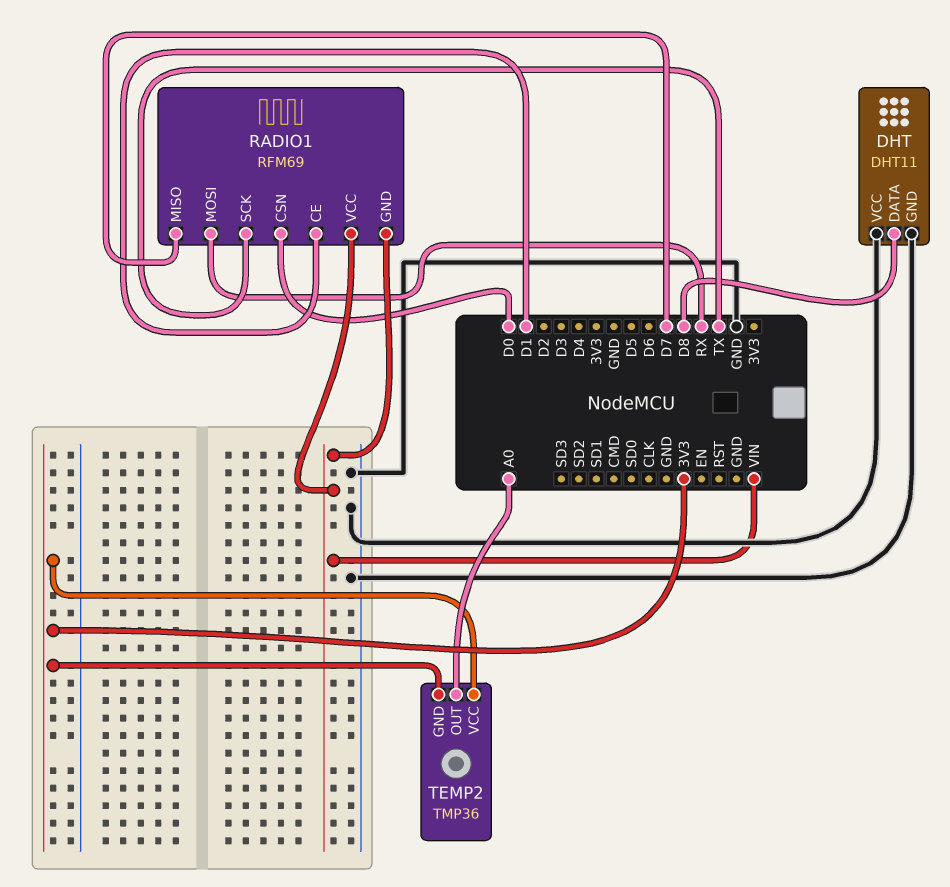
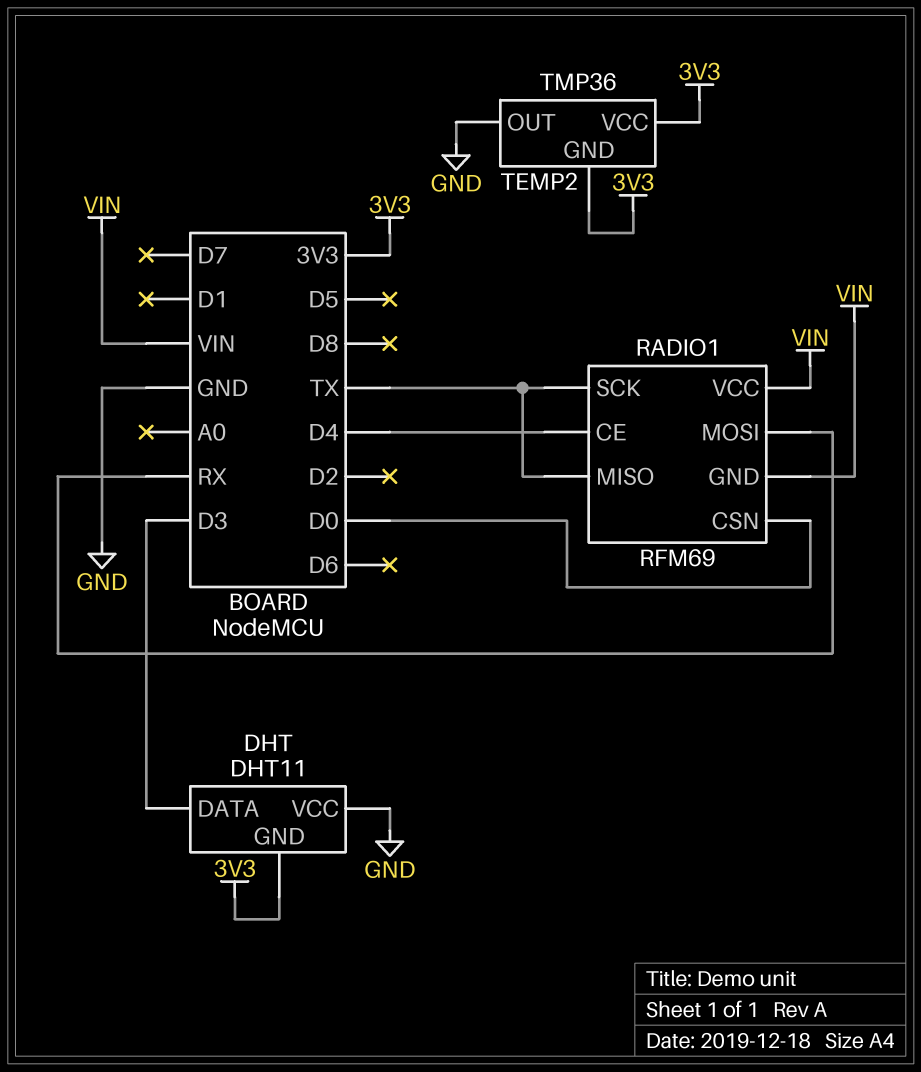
DHT pin DATA: D8 -> D3
DHT pin GND: GND -> 3V3
RADIO1 pin CE: D1 -> D4
RADIO1 pin MISO: D7 -> TX
TEMP2 pin OUT: A0 -> GND

